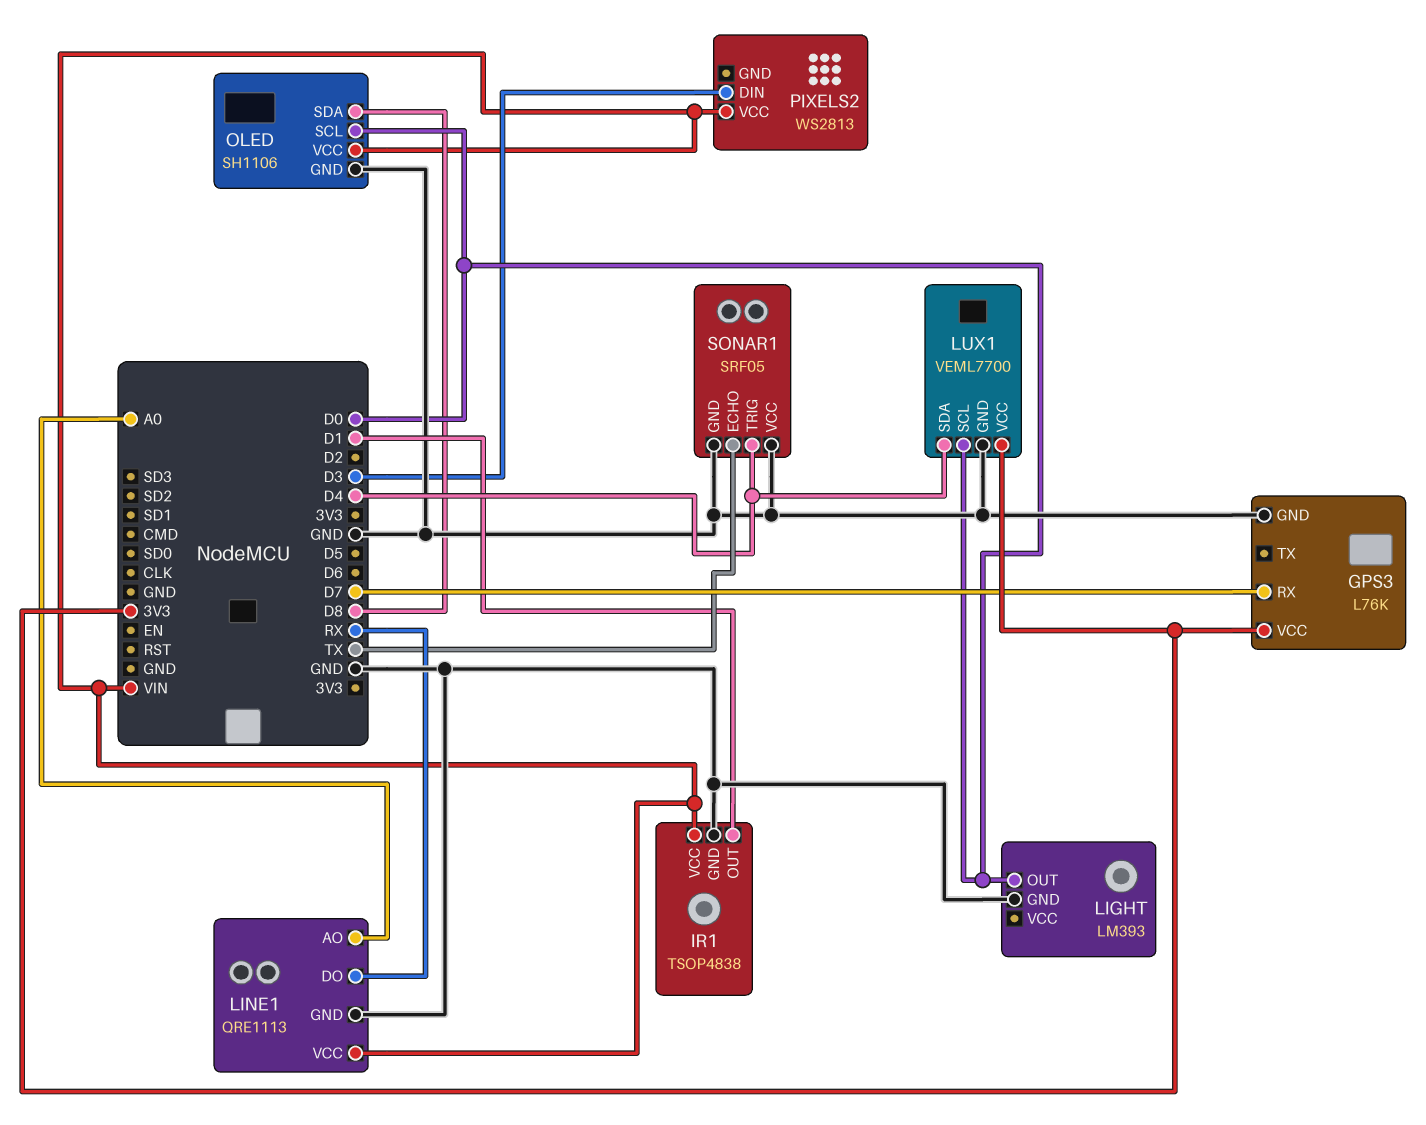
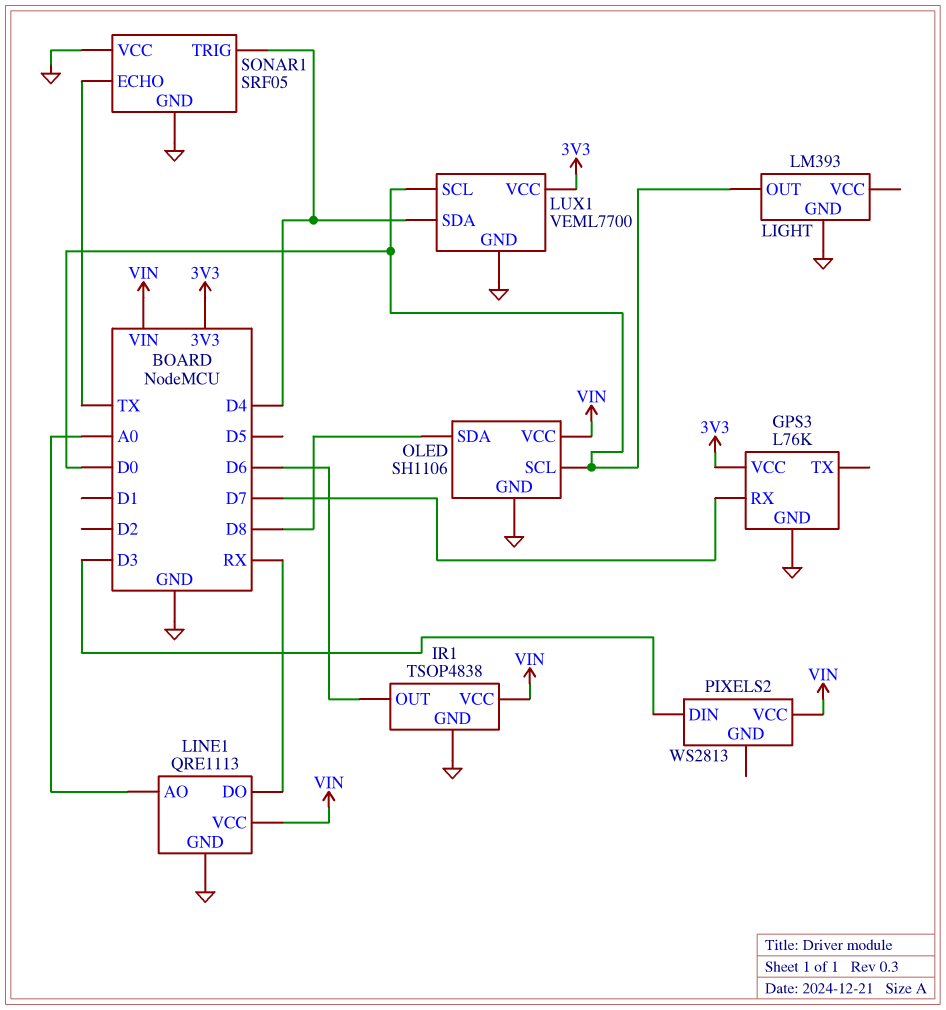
IR1 pin OUT: D1 -> D6

